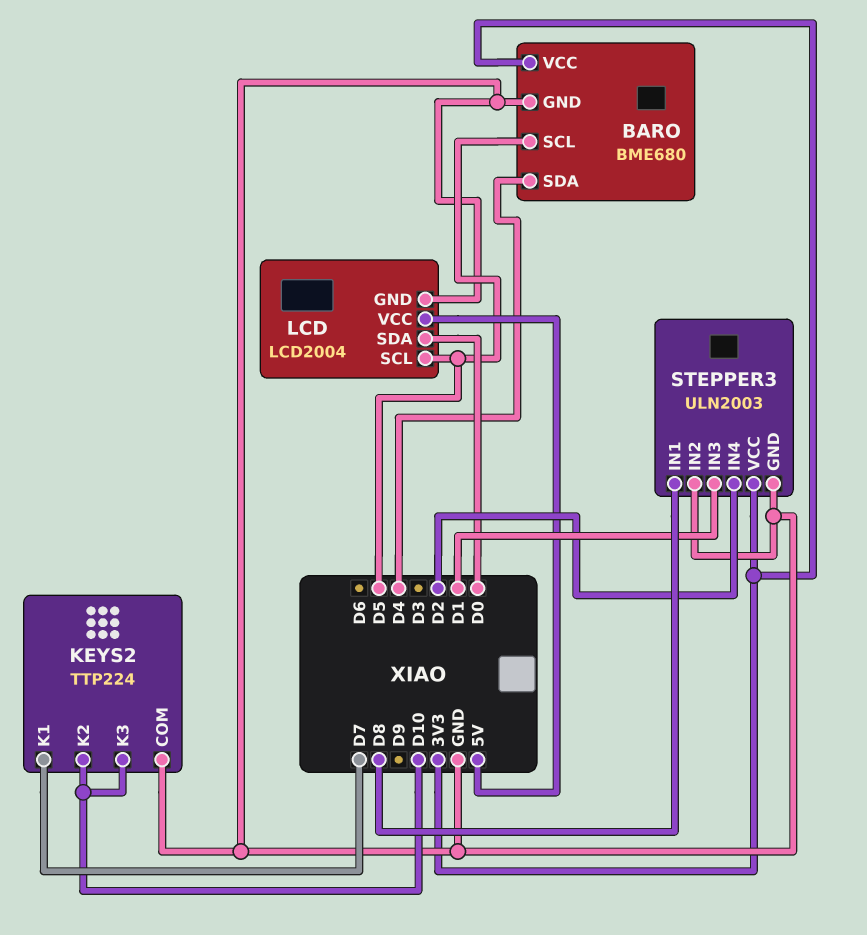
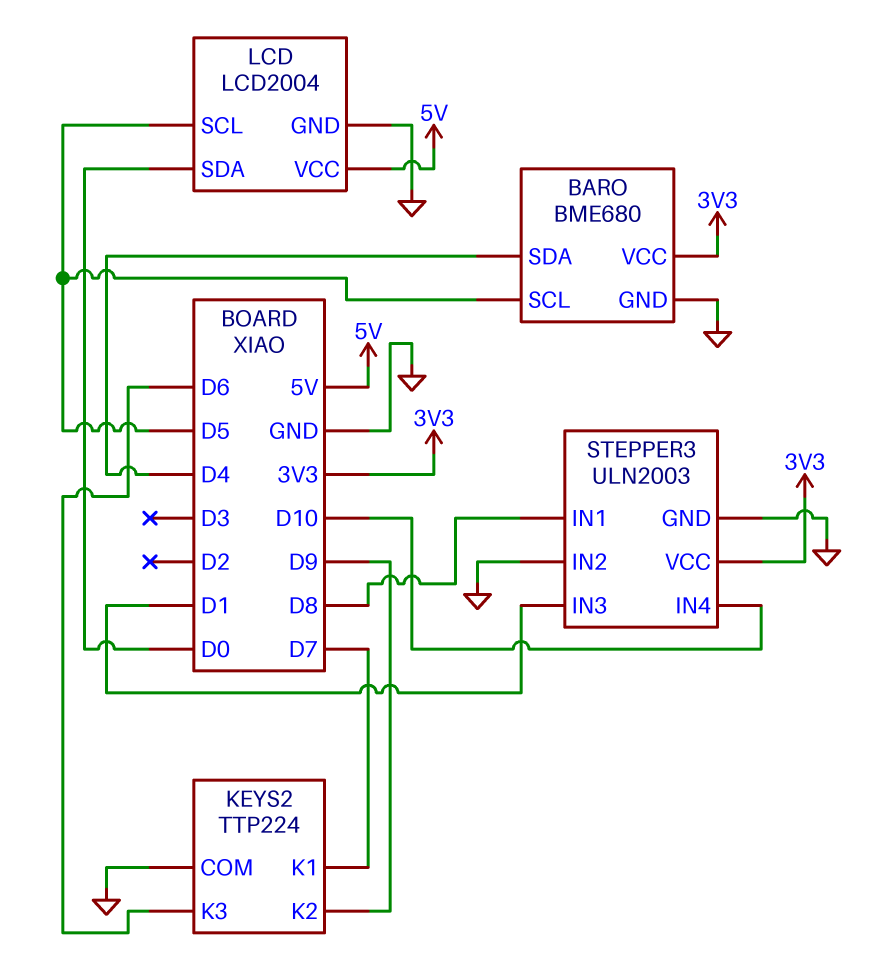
KEYS2 pin K2: D10 -> D9
KEYS2 pin K3: D10 -> D6
STEPPER3 pin IN4: D2 -> D10

